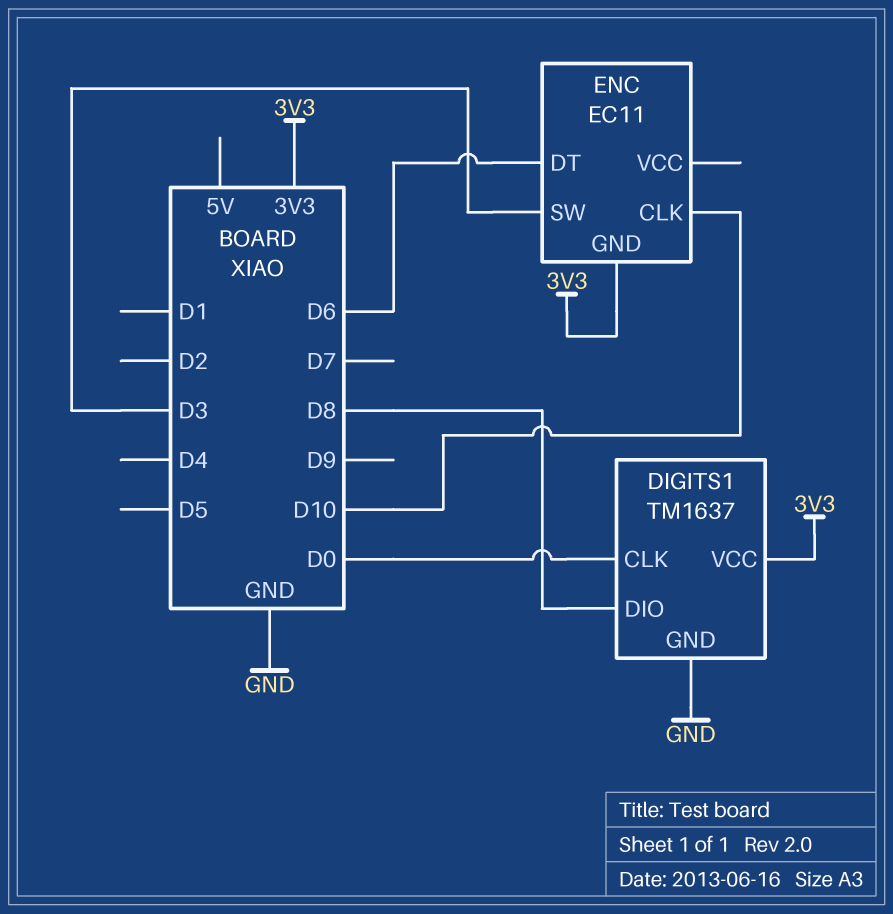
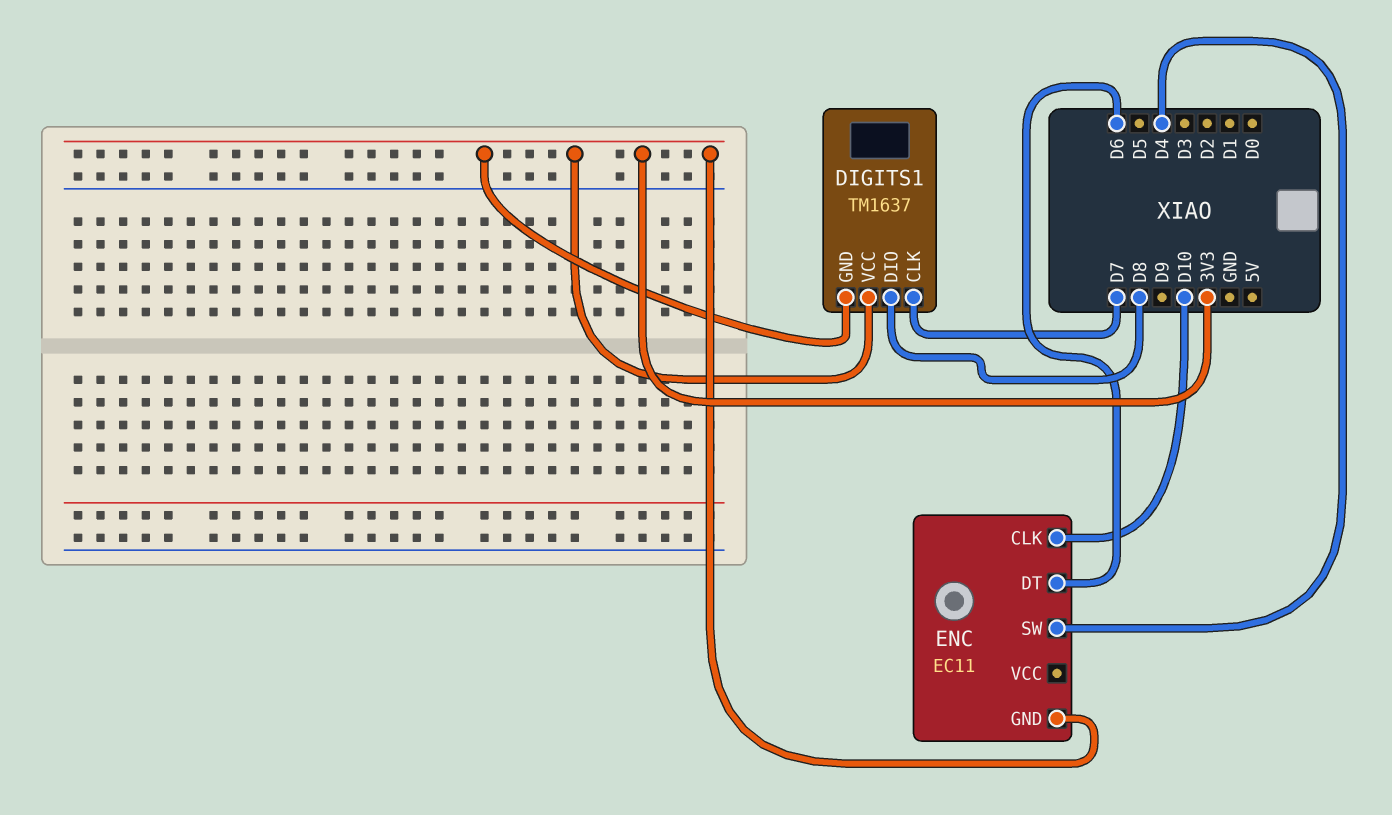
DIGITS1 pin CLK: D0 -> D7
DIGITS1 pin GND: GND -> 3V3
ENC pin SW: D3 -> D4

